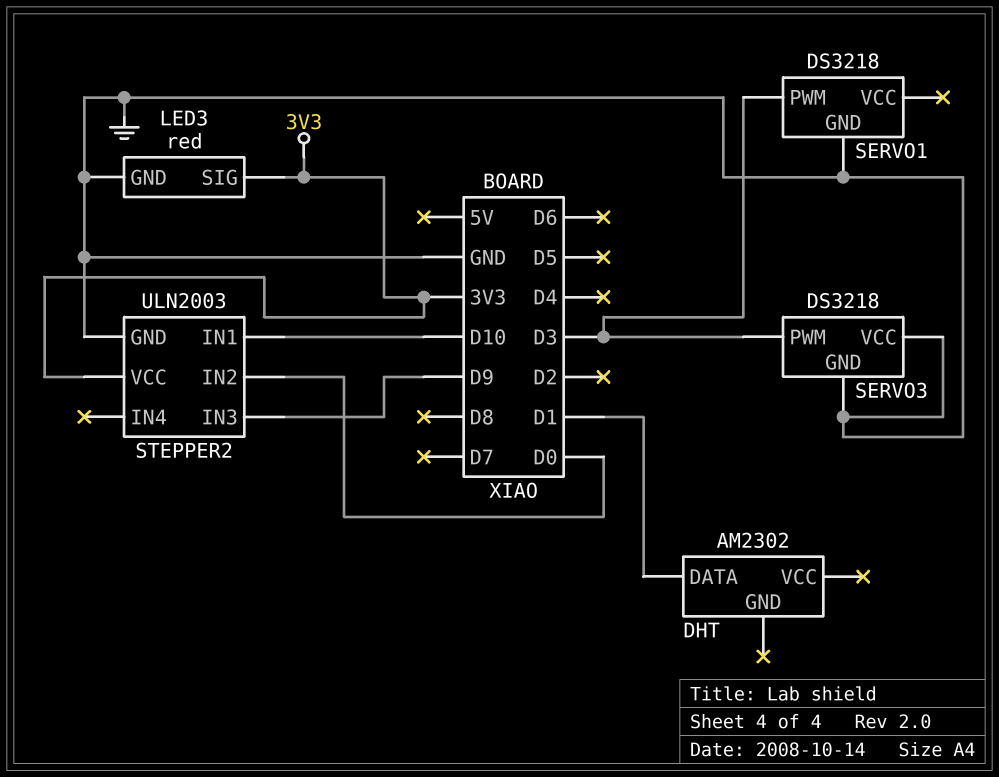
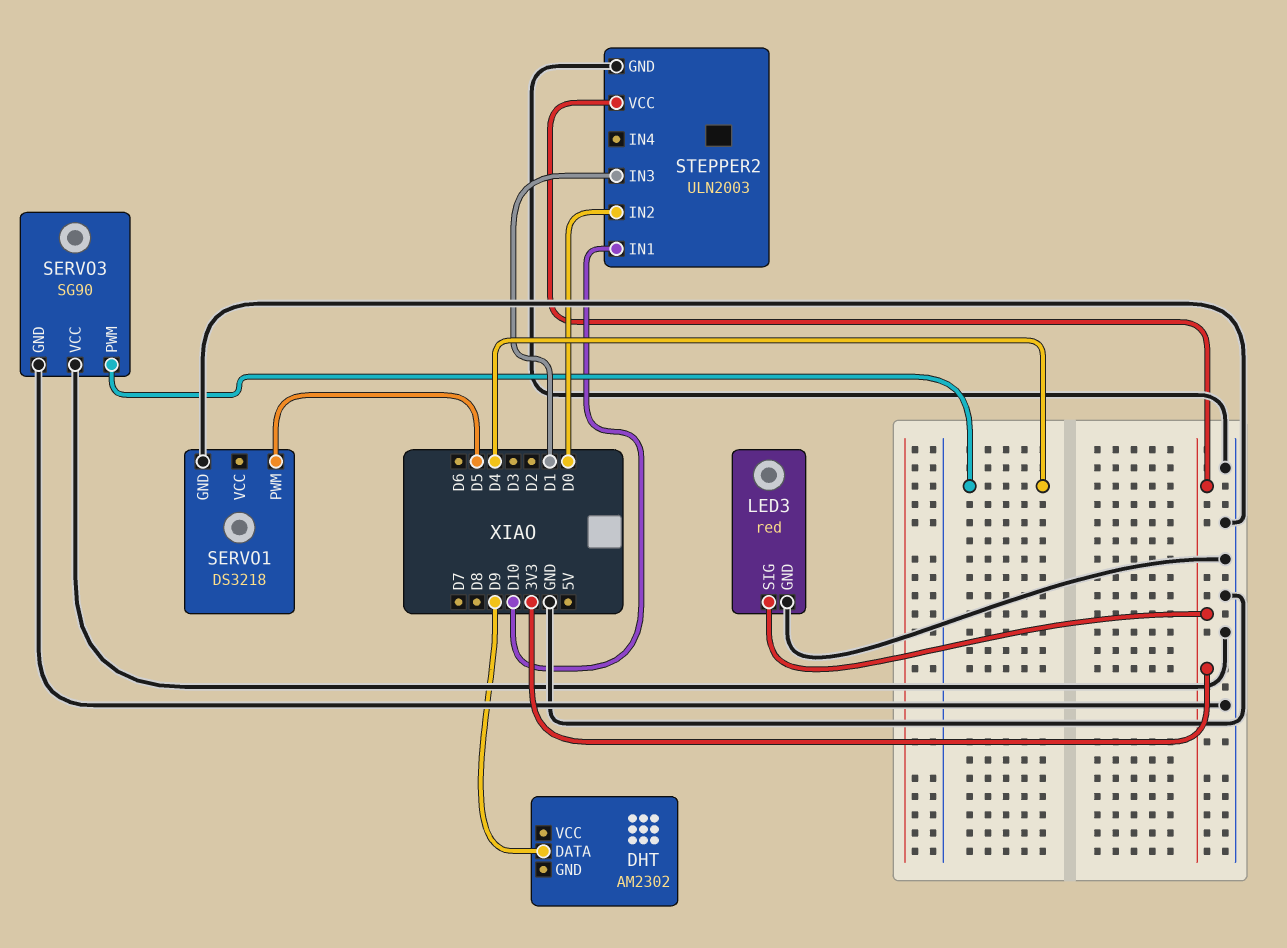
DHT pin DATA: D1 -> D9
SERVO1 pin PWM: D3 -> D5
SERVO3: DS3218 -> SG90
SERVO3 pin PWM: D3 -> D4
STEPPER2 pin IN3: D9 -> D1

